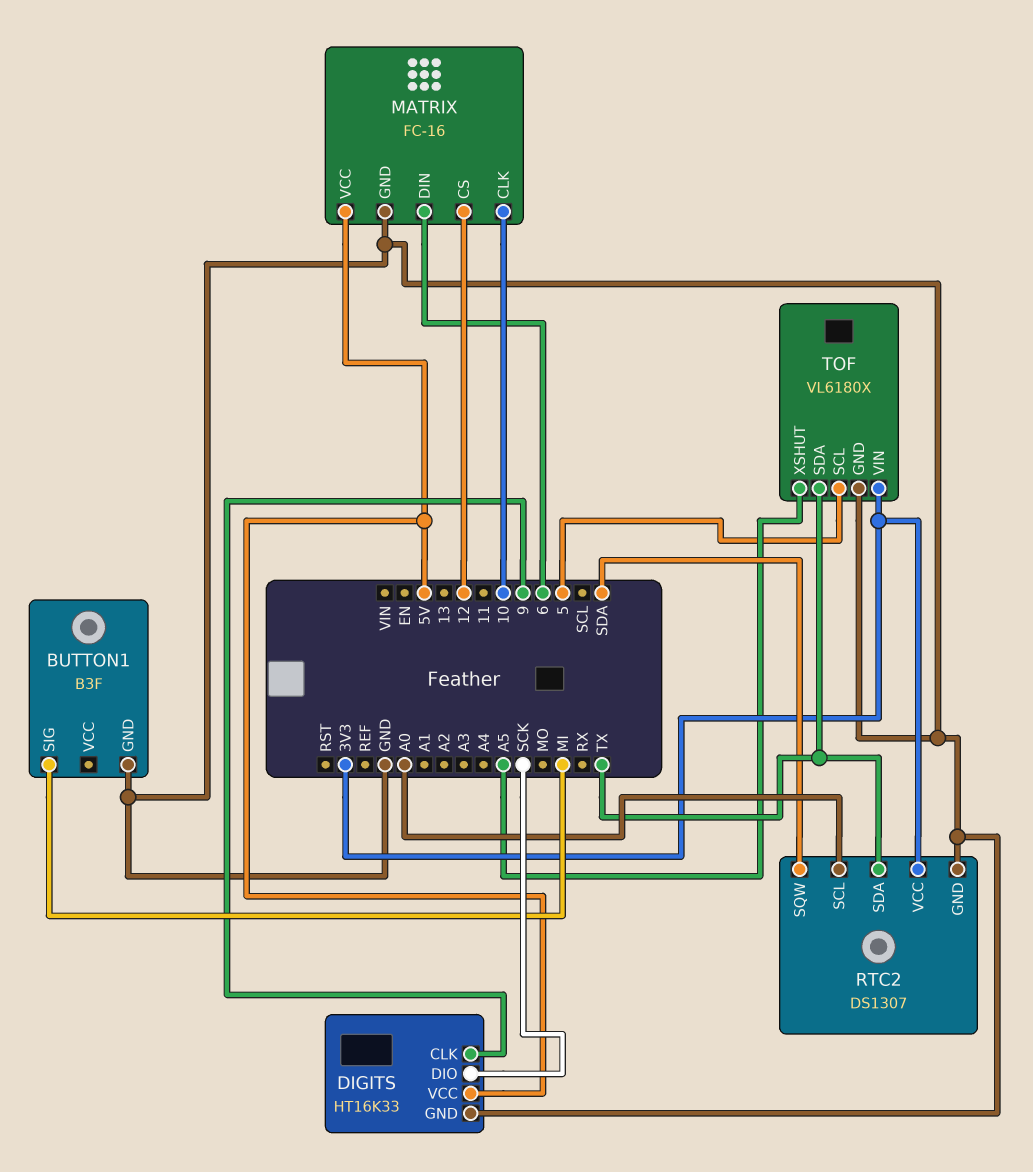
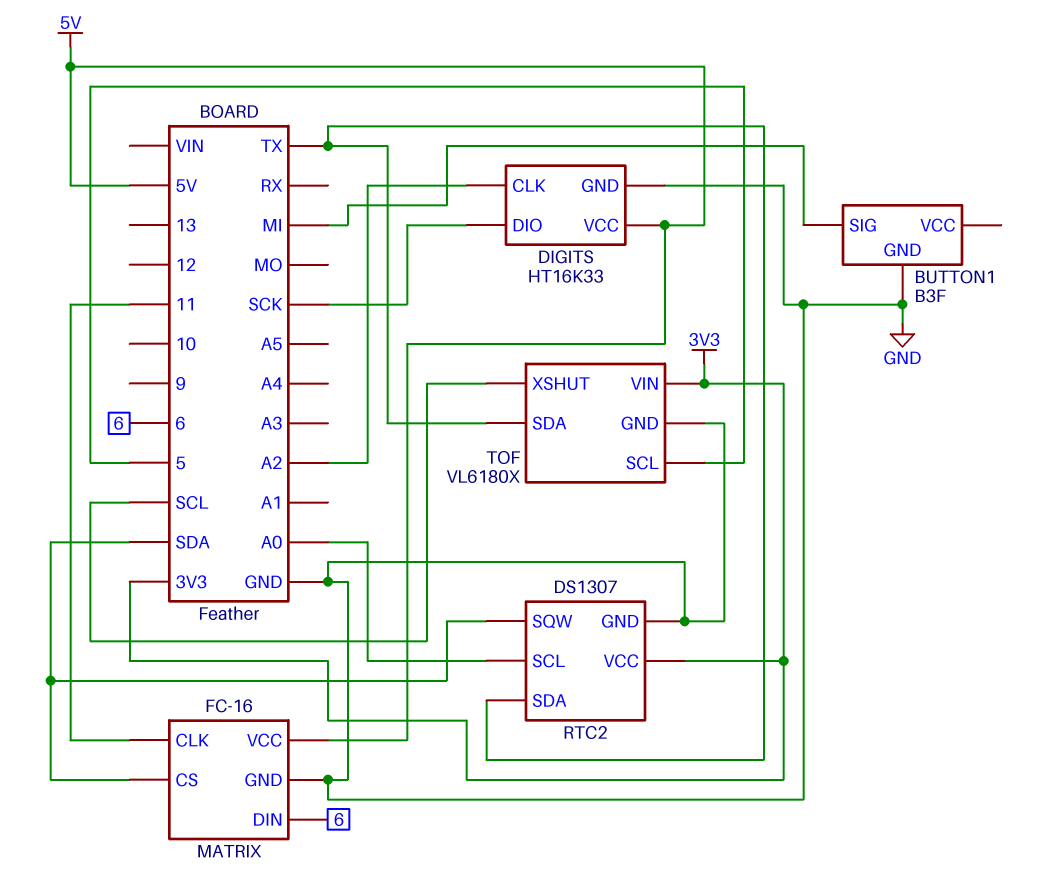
DIGITS pin CLK: 9 -> A2
MATRIX pin CLK: 10 -> 11
MATRIX pin CS: 12 -> SDA
TOF pin XSHUT: A5 -> SCL

